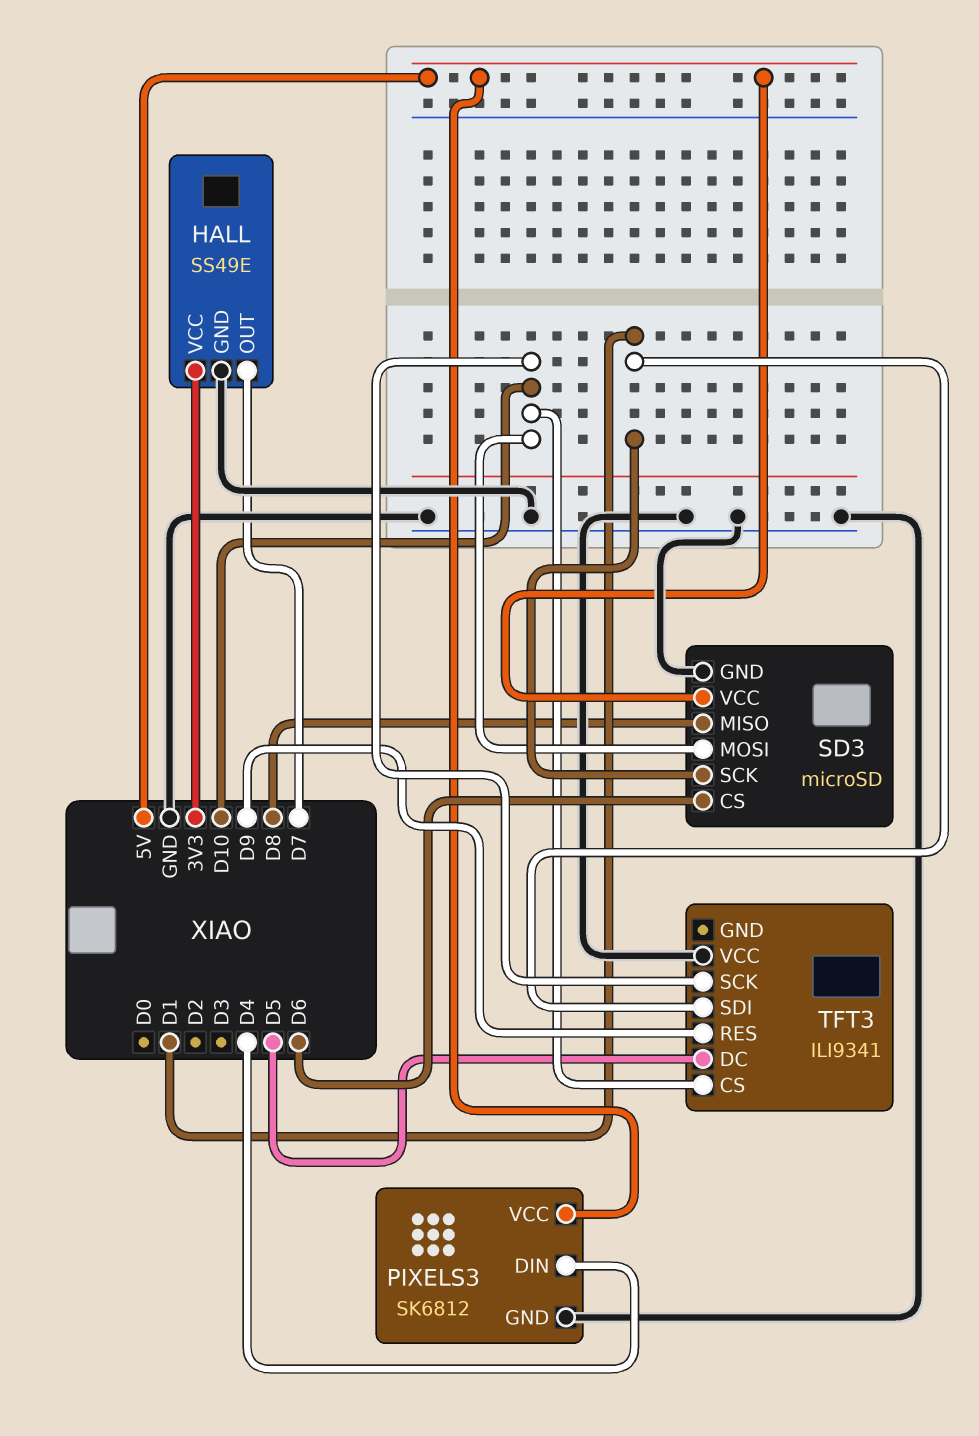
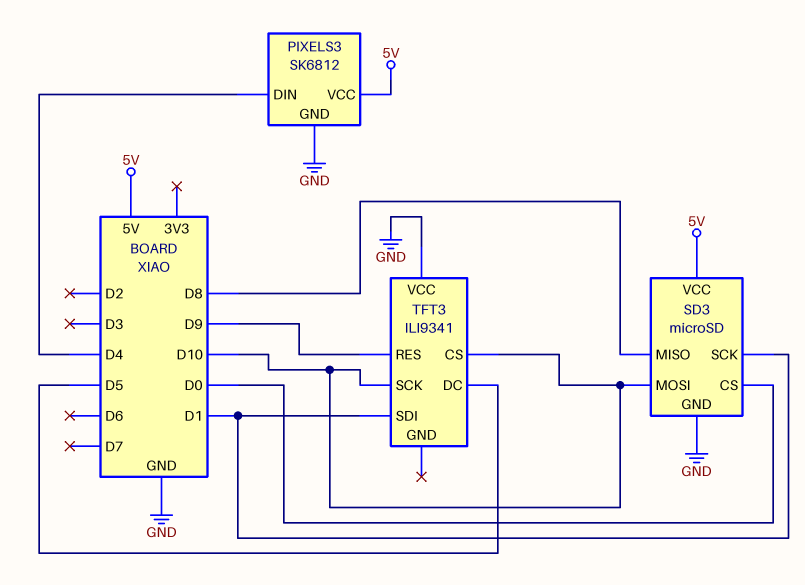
HALL: SS49E -> none
HALL pin GND: GND -> none
HALL pin OUT: D7 -> none
HALL pin VCC: 3V3 -> none
SD3 pin CS: D6 -> D0

